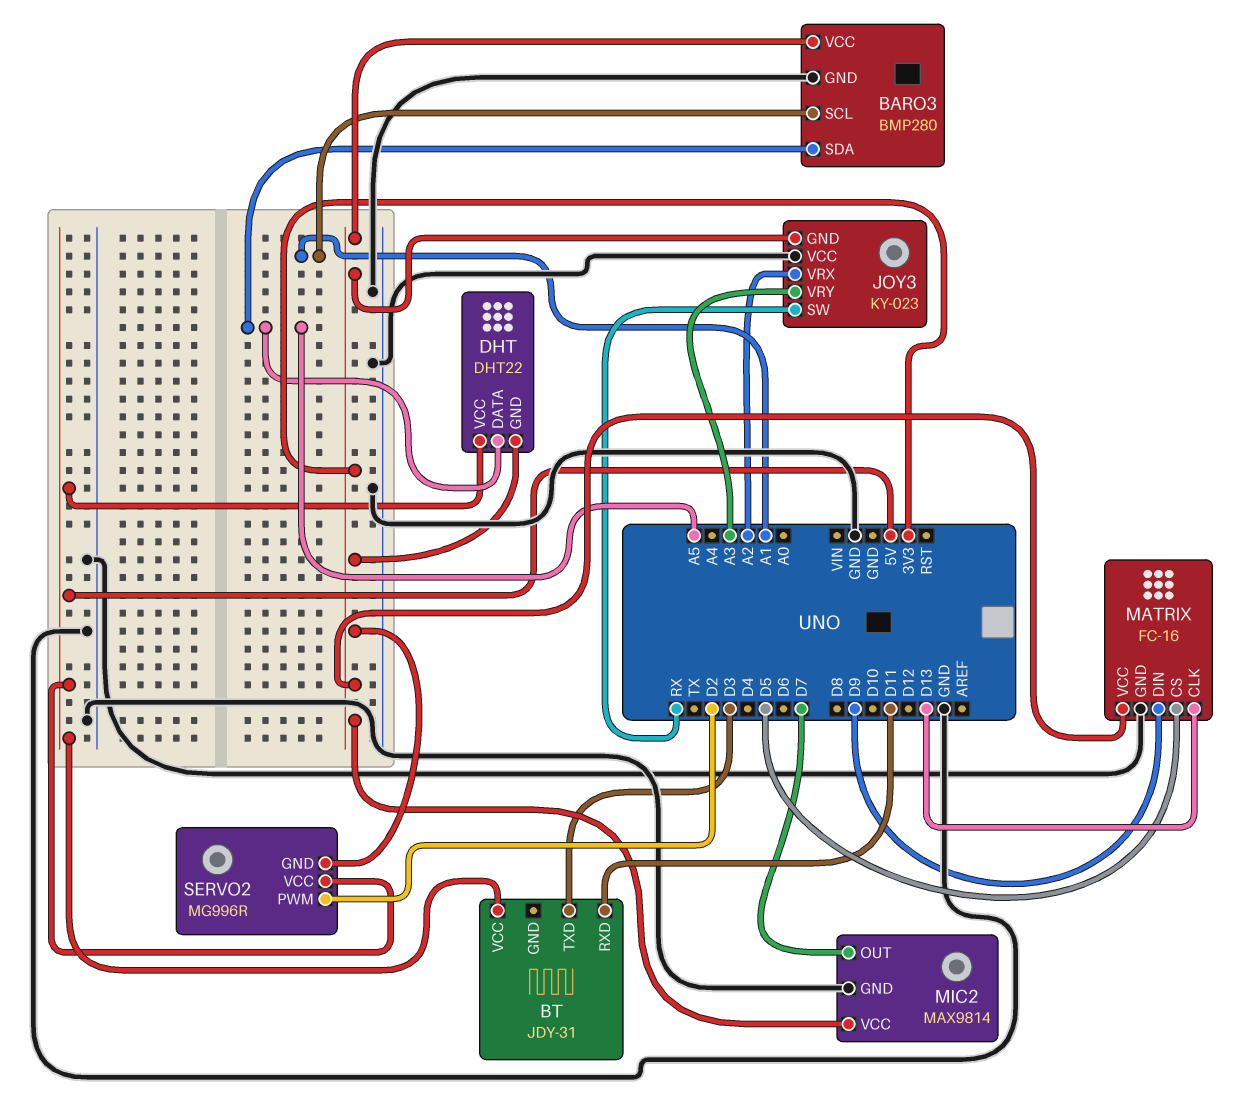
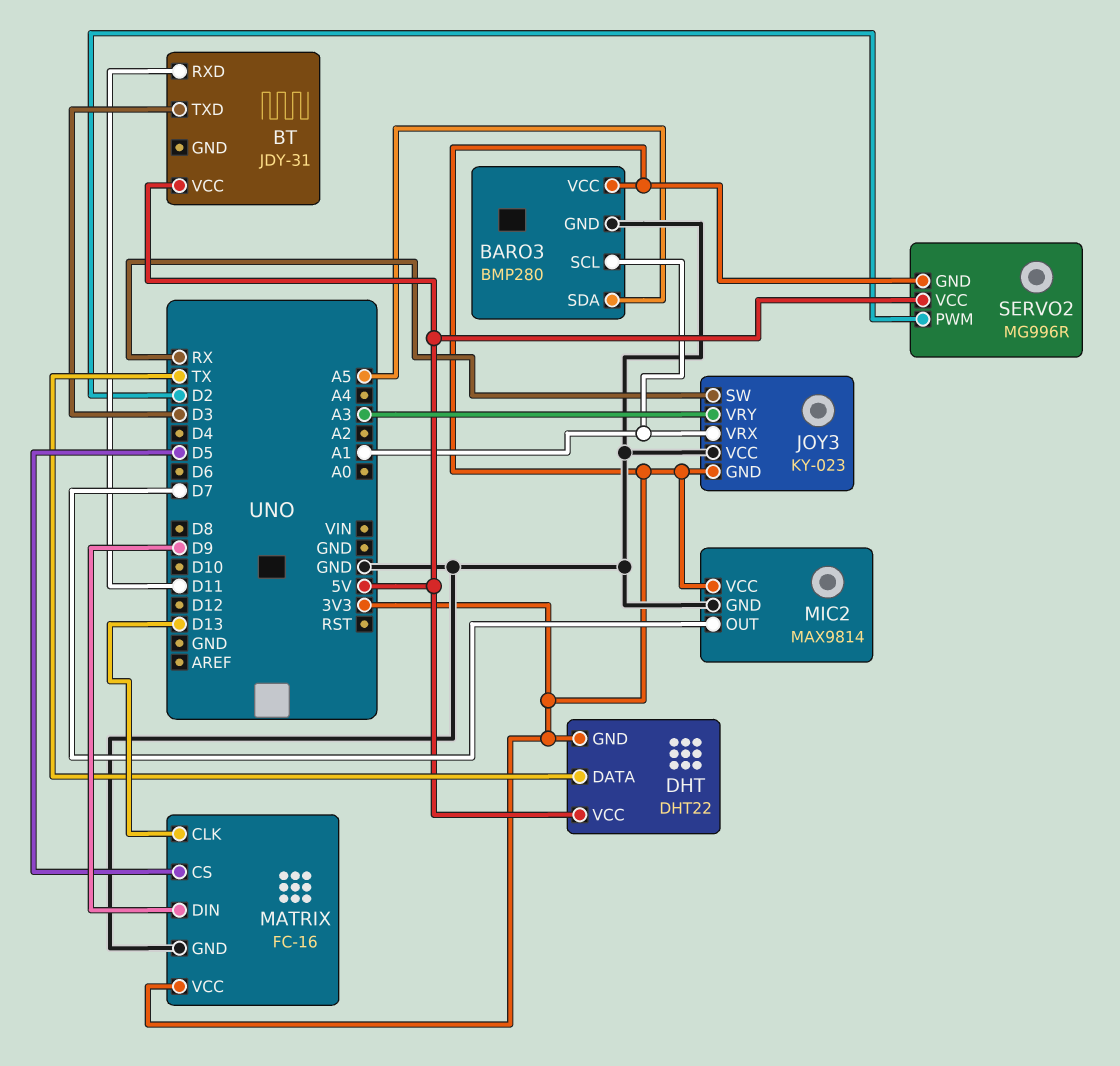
DHT pin DATA: A5 -> TX
JOY3 pin VRX: A2 -> A1

